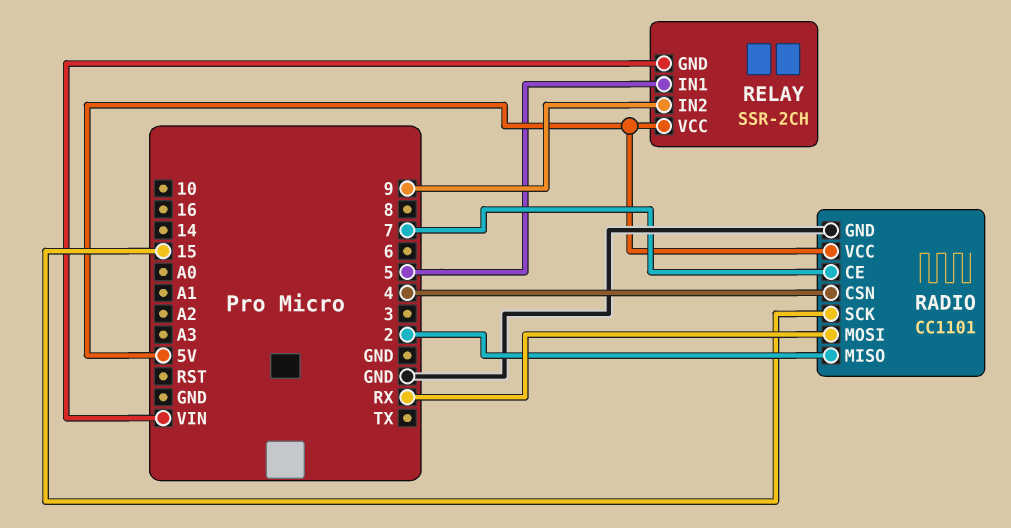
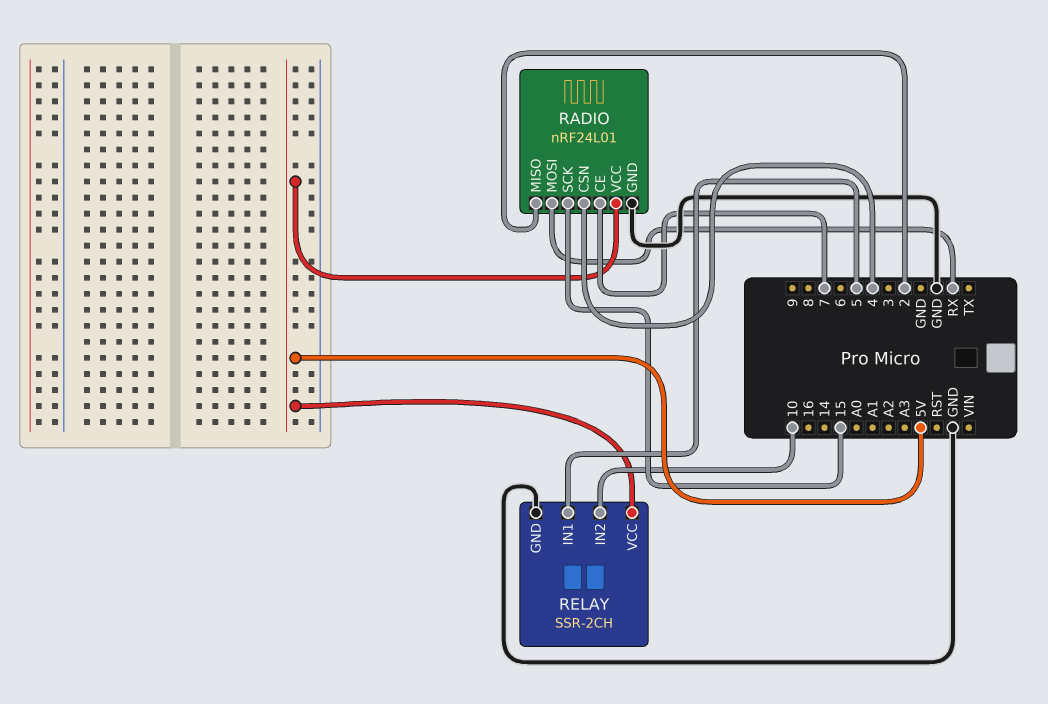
RADIO: CC1101 -> nRF24L01
RELAY pin GND: VIN -> GND
RELAY pin IN2: 9 -> 10

